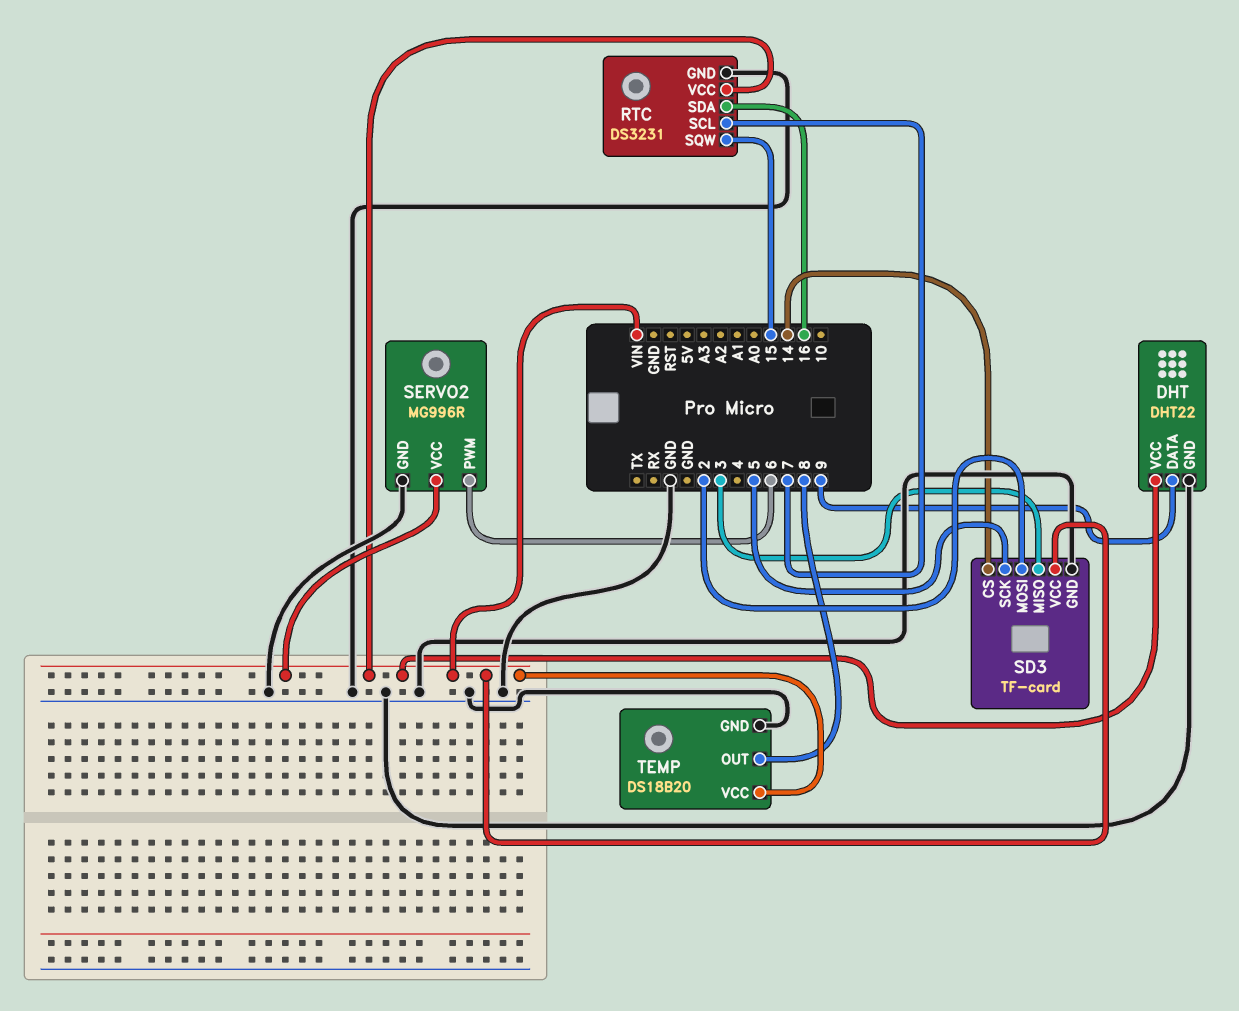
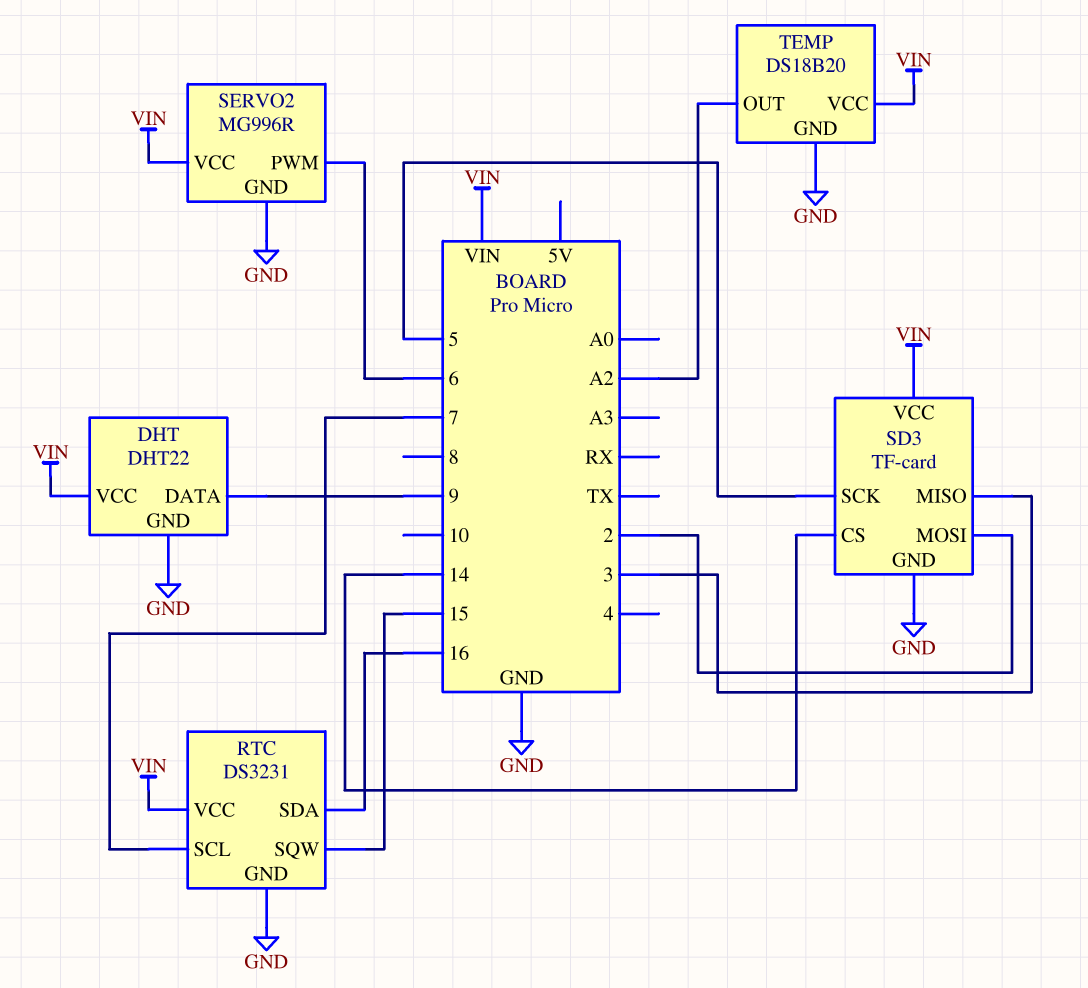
TEMP pin OUT: 8 -> A2

